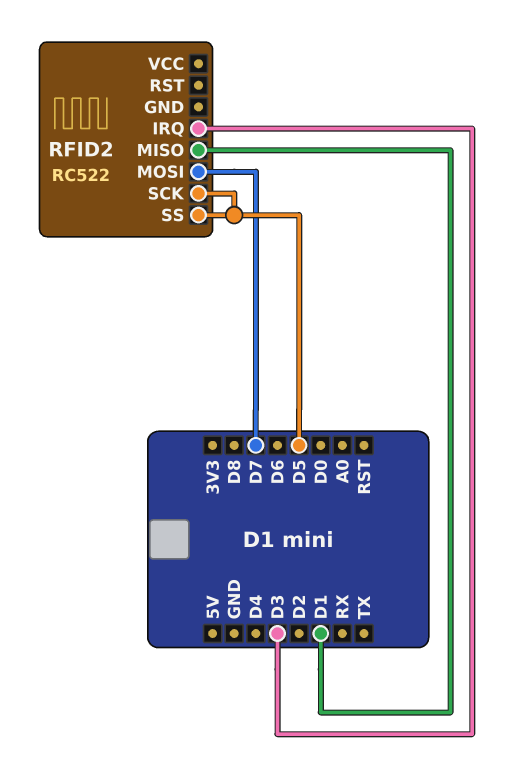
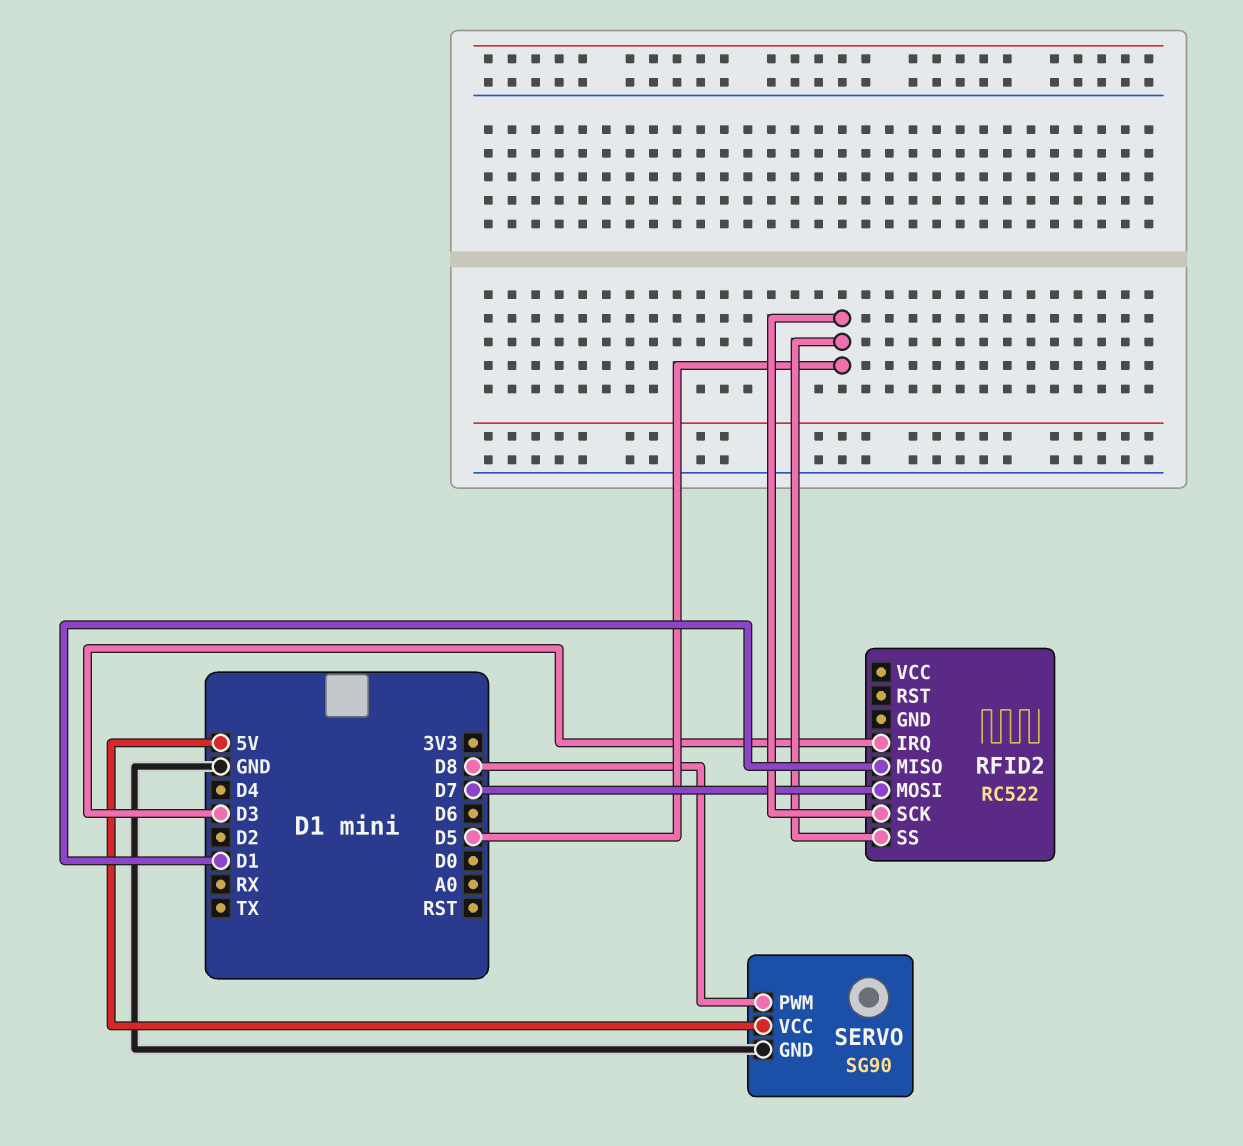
SERVO: none -> SG90
SERVO pin GND: none -> GND
SERVO pin PWM: none -> D8
SERVO pin VCC: none -> 5V

